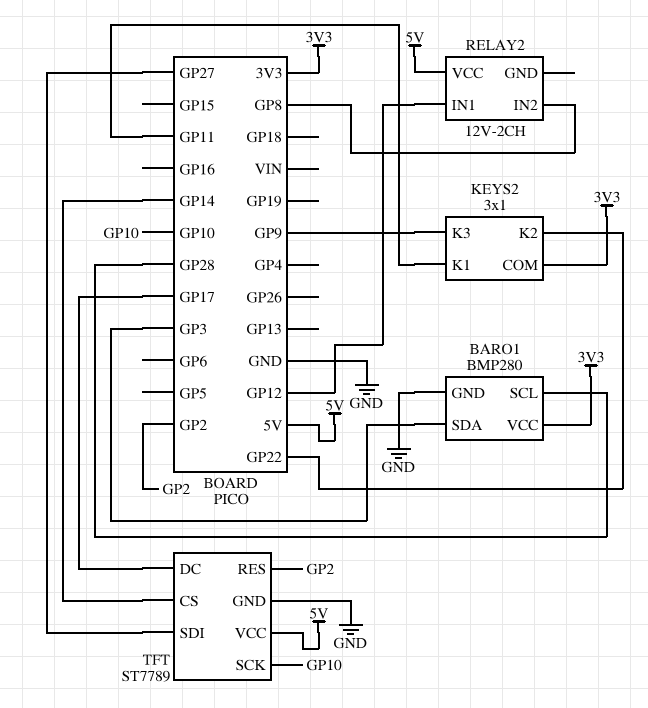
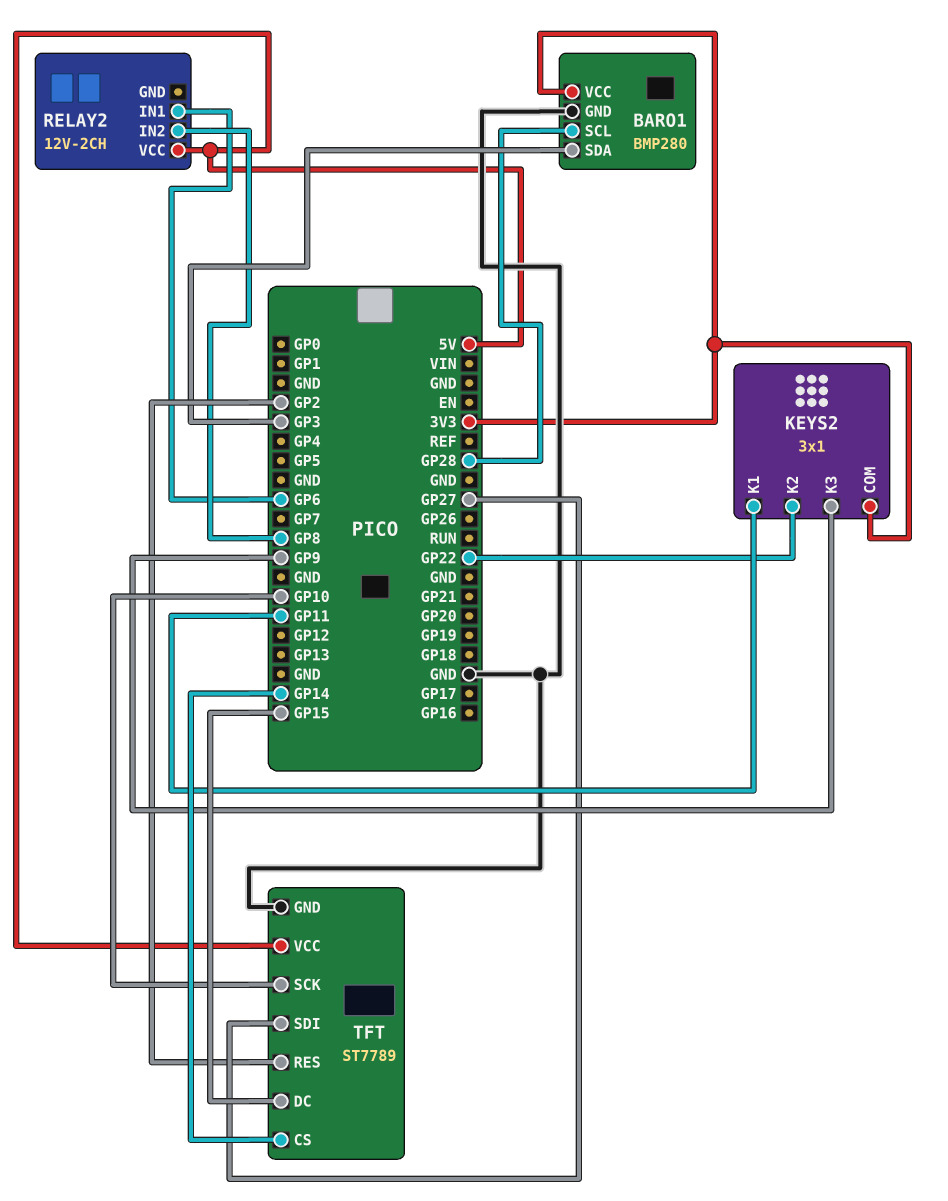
RELAY2 pin IN1: GP12 -> GP6
TFT pin DC: GP17 -> GP15

